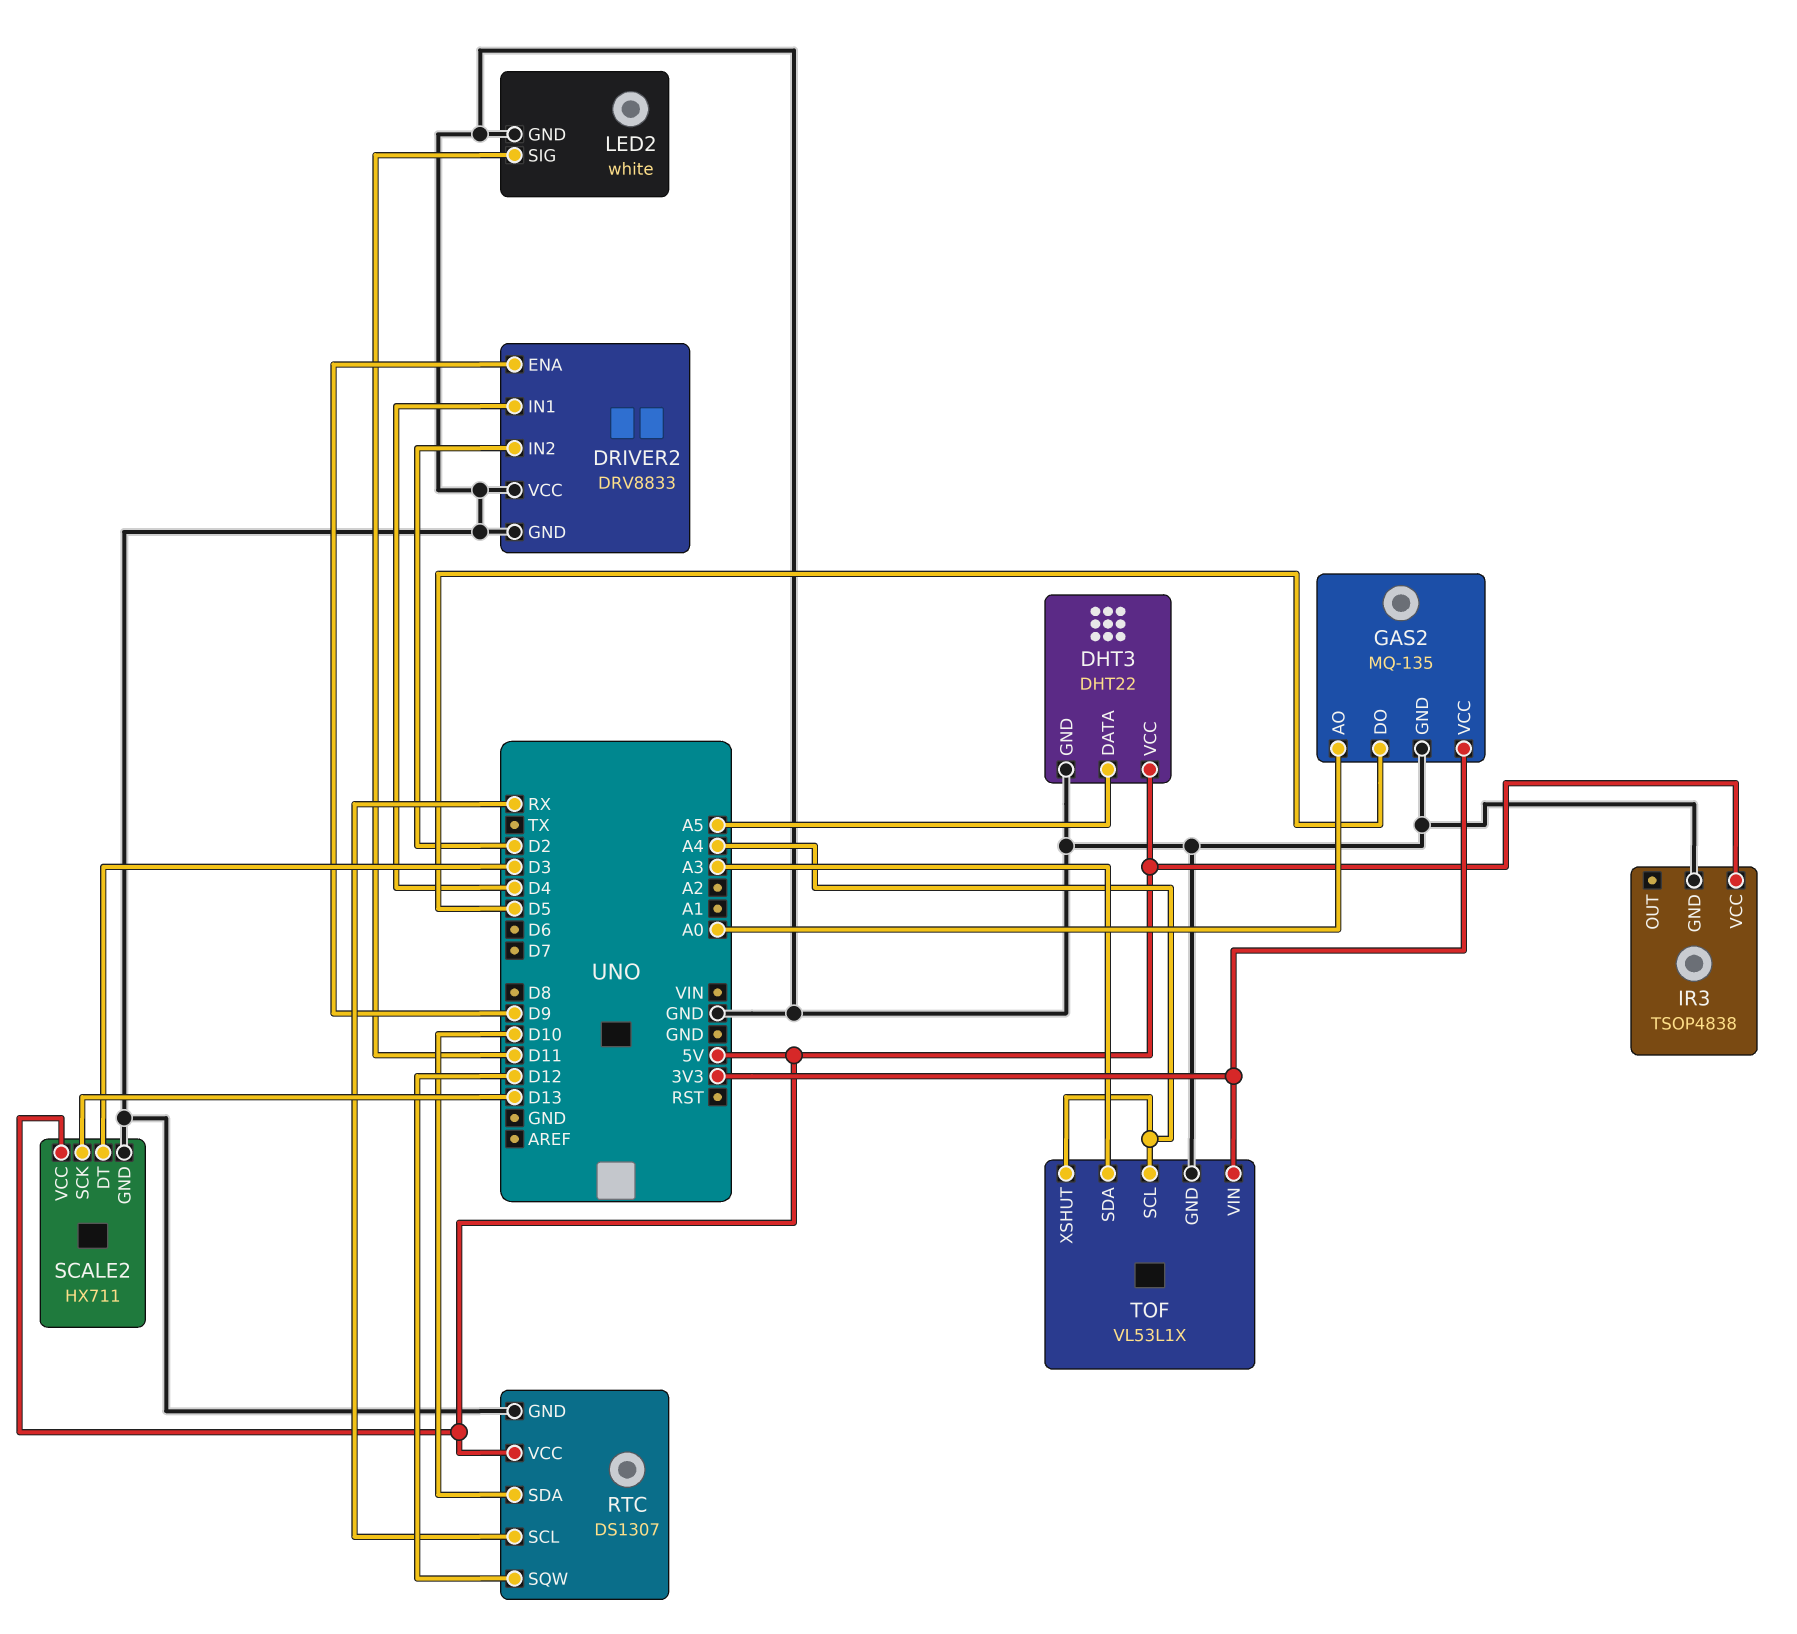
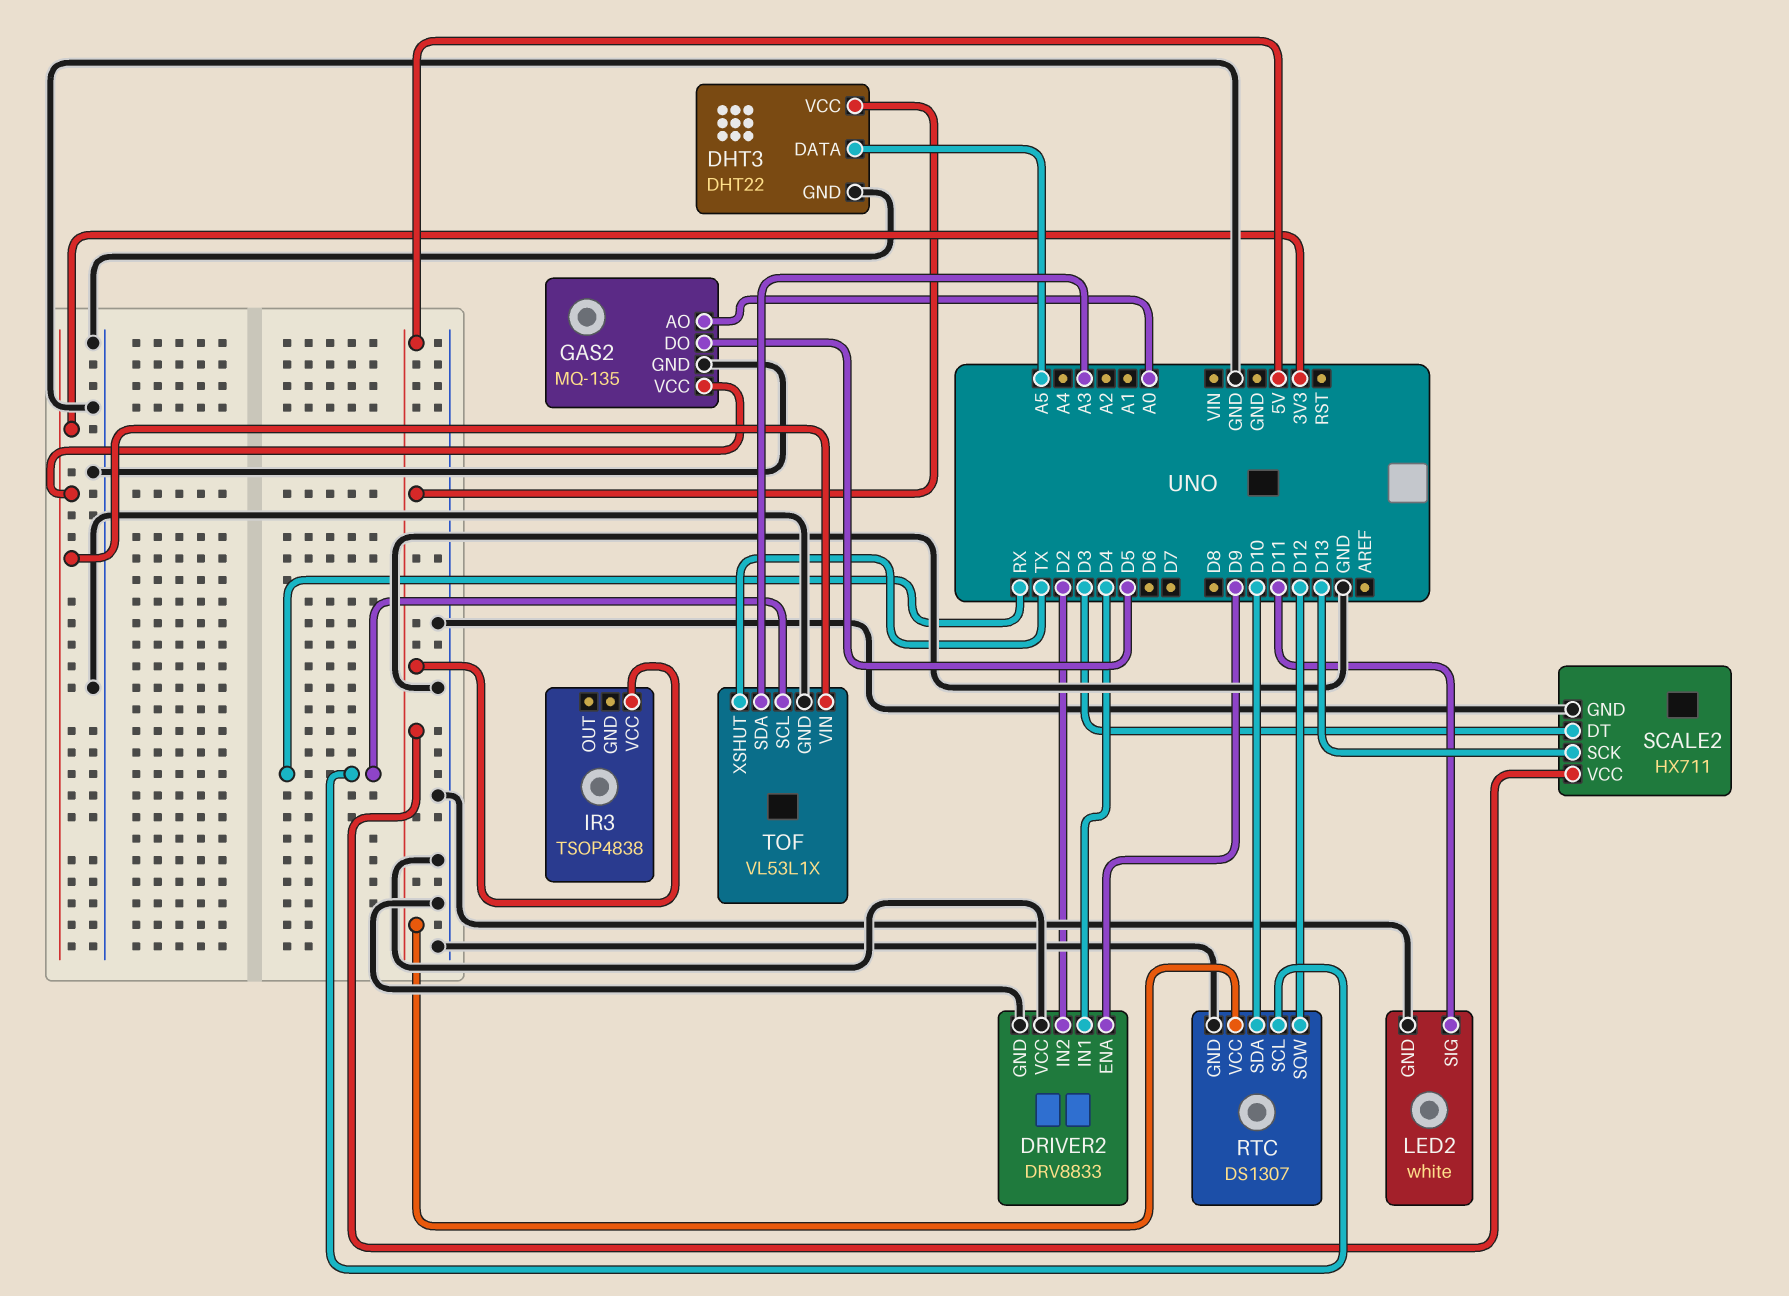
IR3 pin GND: GND -> none
TOF pin SCL: A4 -> RX
TOF pin XSHUT: A4 -> TX

